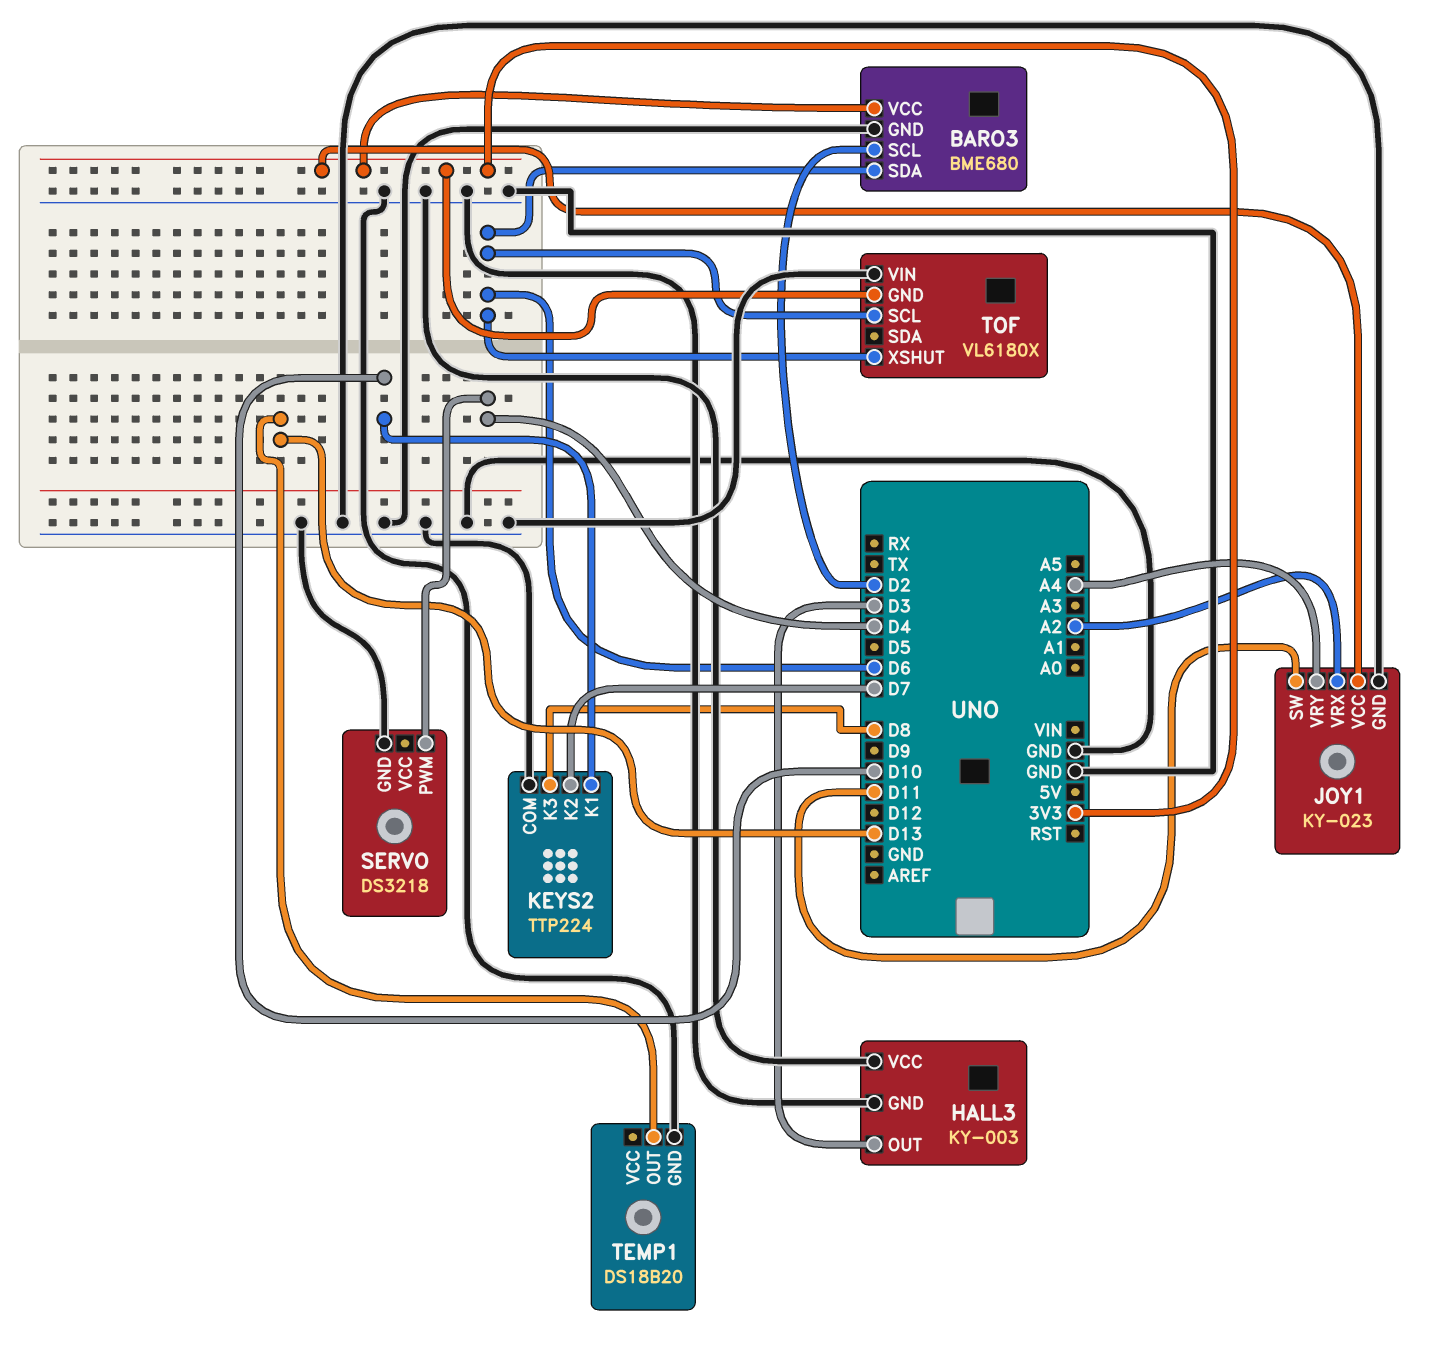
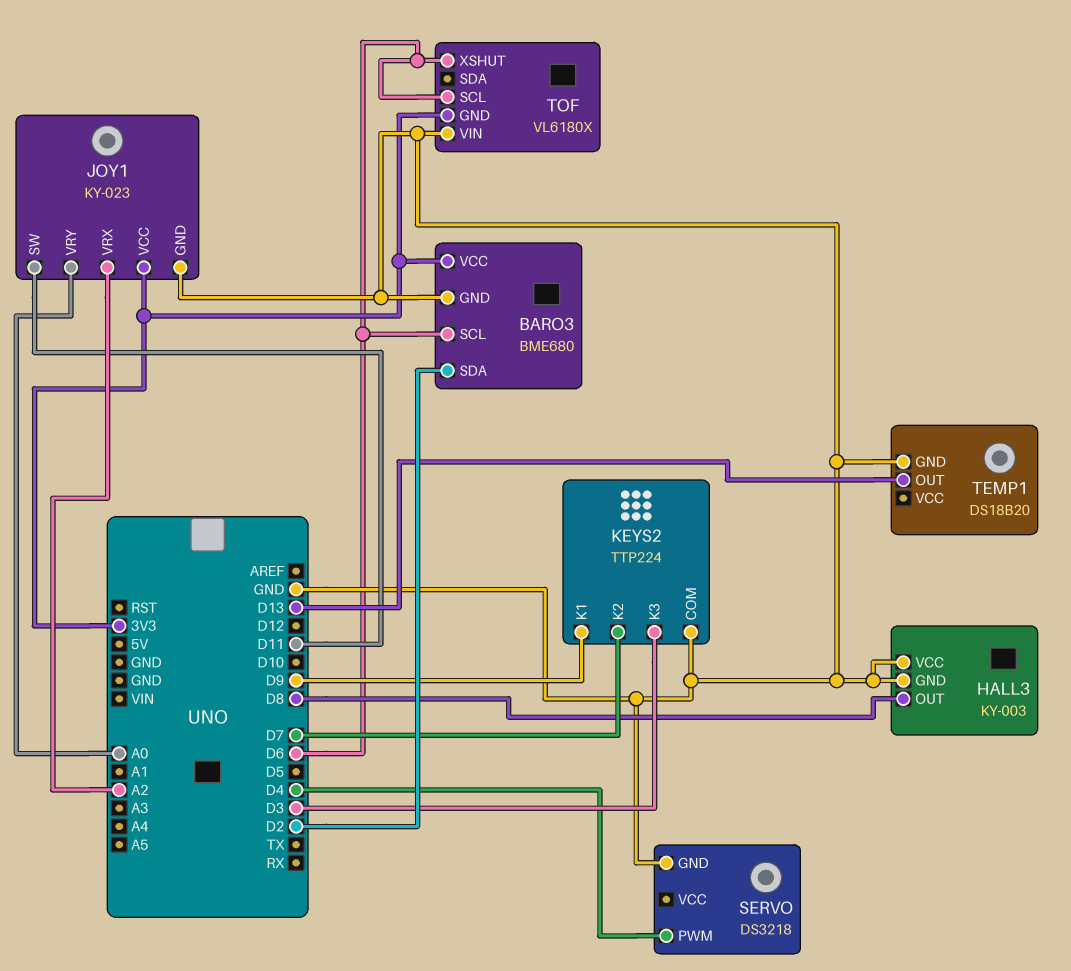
BARO3 pin SCL: D2 -> D6
BARO3 pin SDA: D6 -> D2
HALL3 pin OUT: D3 -> D8
JOY1 pin VRY: A4 -> A0
KEYS2 pin K1: D10 -> D9
KEYS2 pin K3: D8 -> D3

